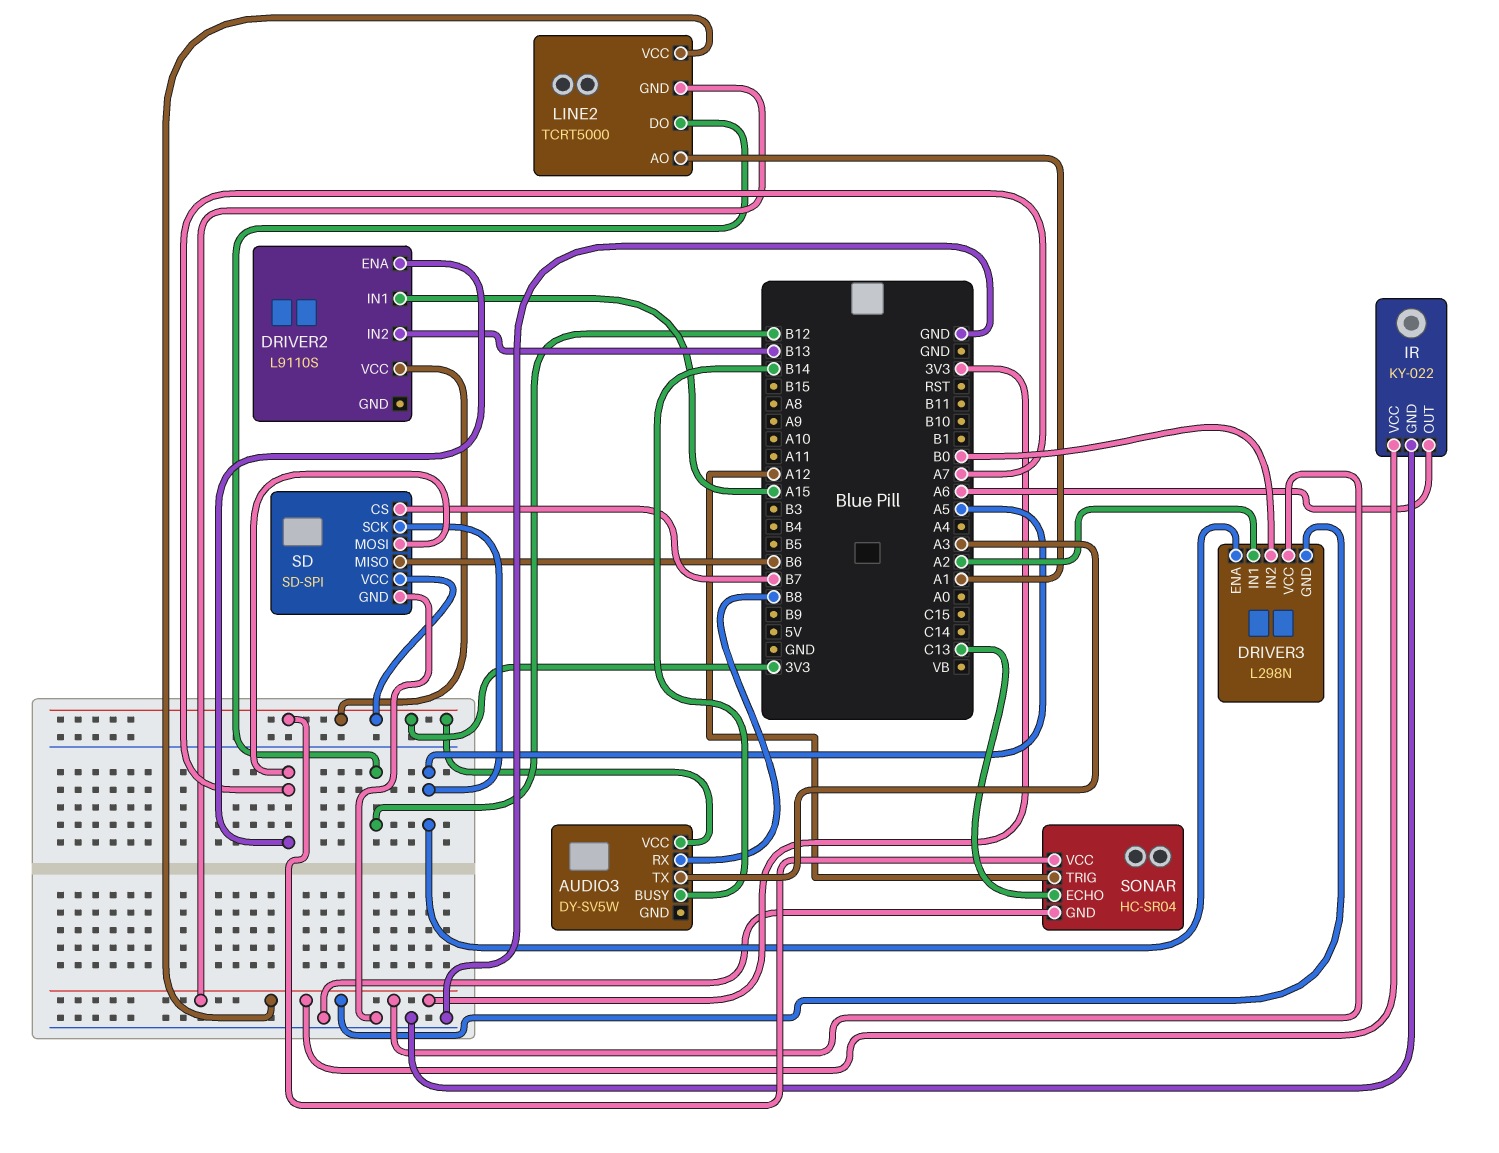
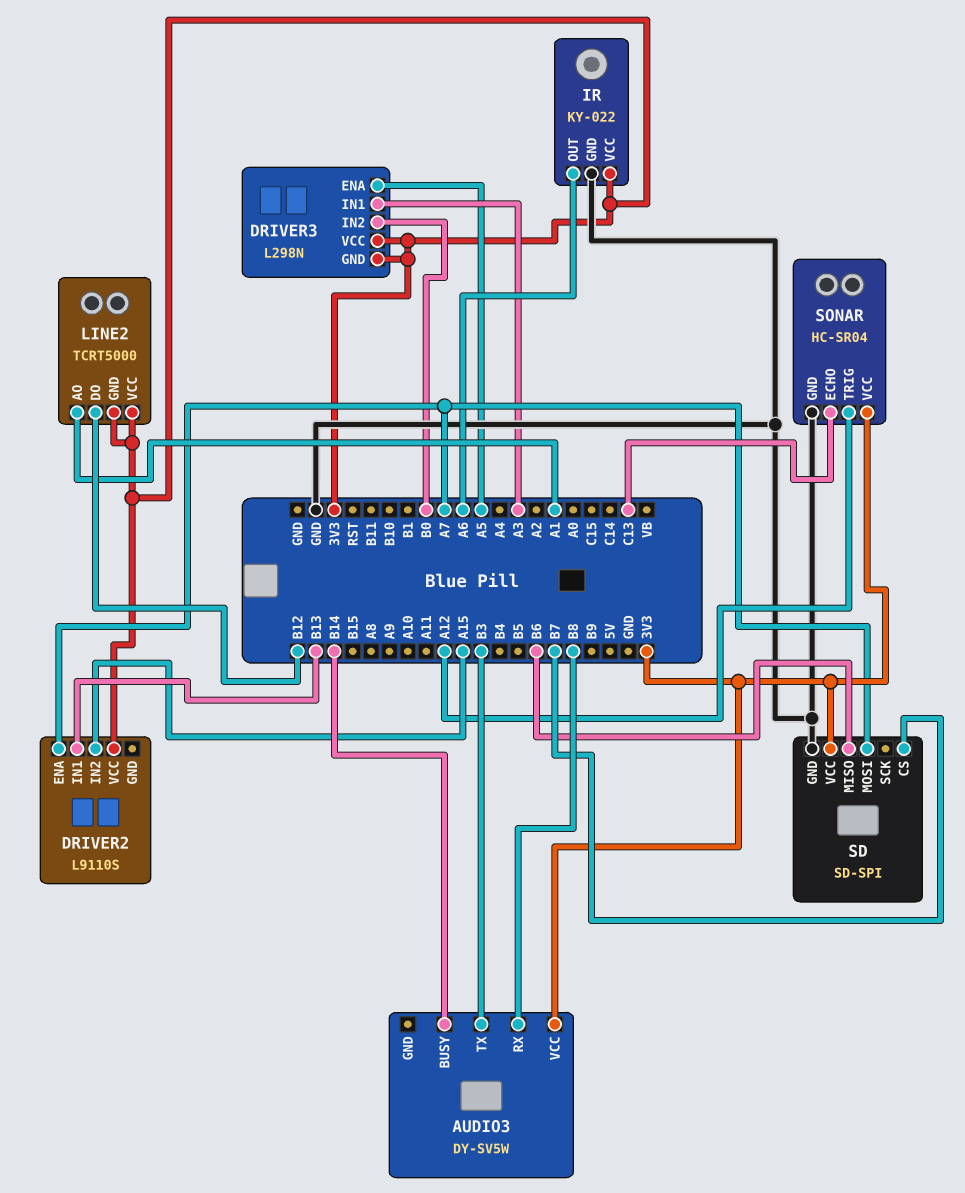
AUDIO3 pin TX: A3 -> B3
DRIVER2 pin IN1: A15 -> B13
DRIVER2 pin IN2: B13 -> A15
DRIVER3 pin IN1: A2 -> A3
SD pin SCK: A5 -> none

